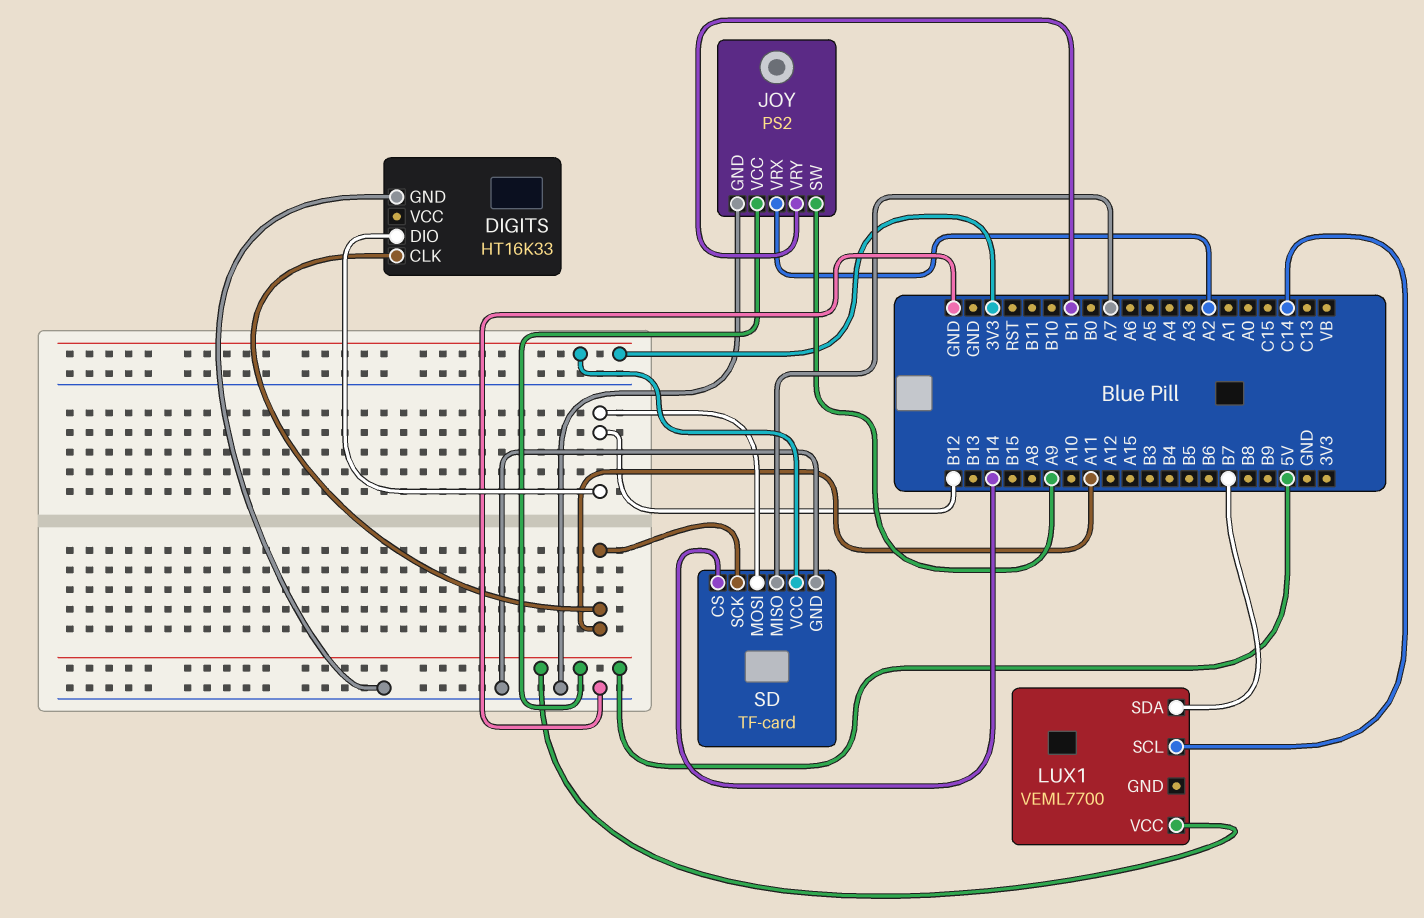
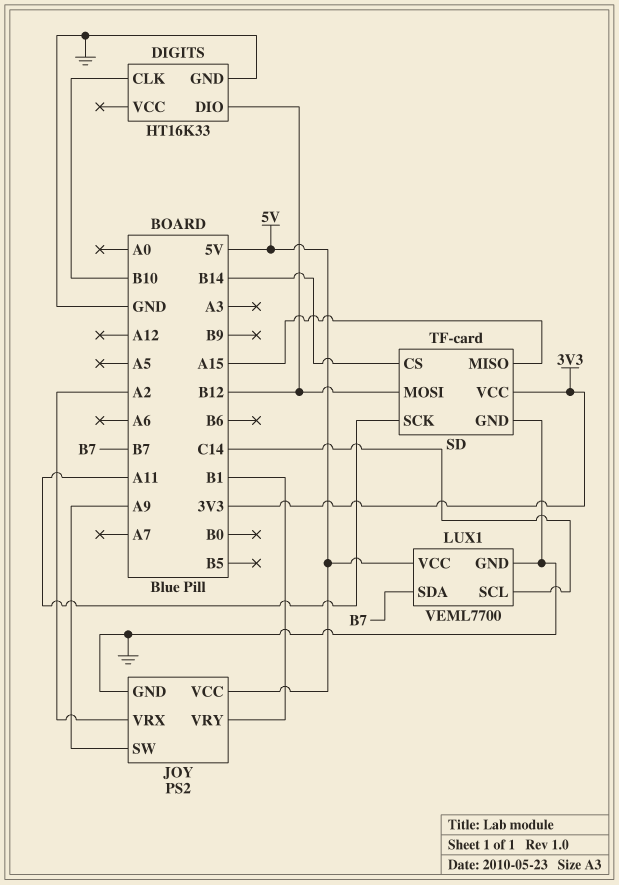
DIGITS pin CLK: A11 -> B10
LUX1 pin GND: none -> GND
SD pin MISO: A7 -> A15

